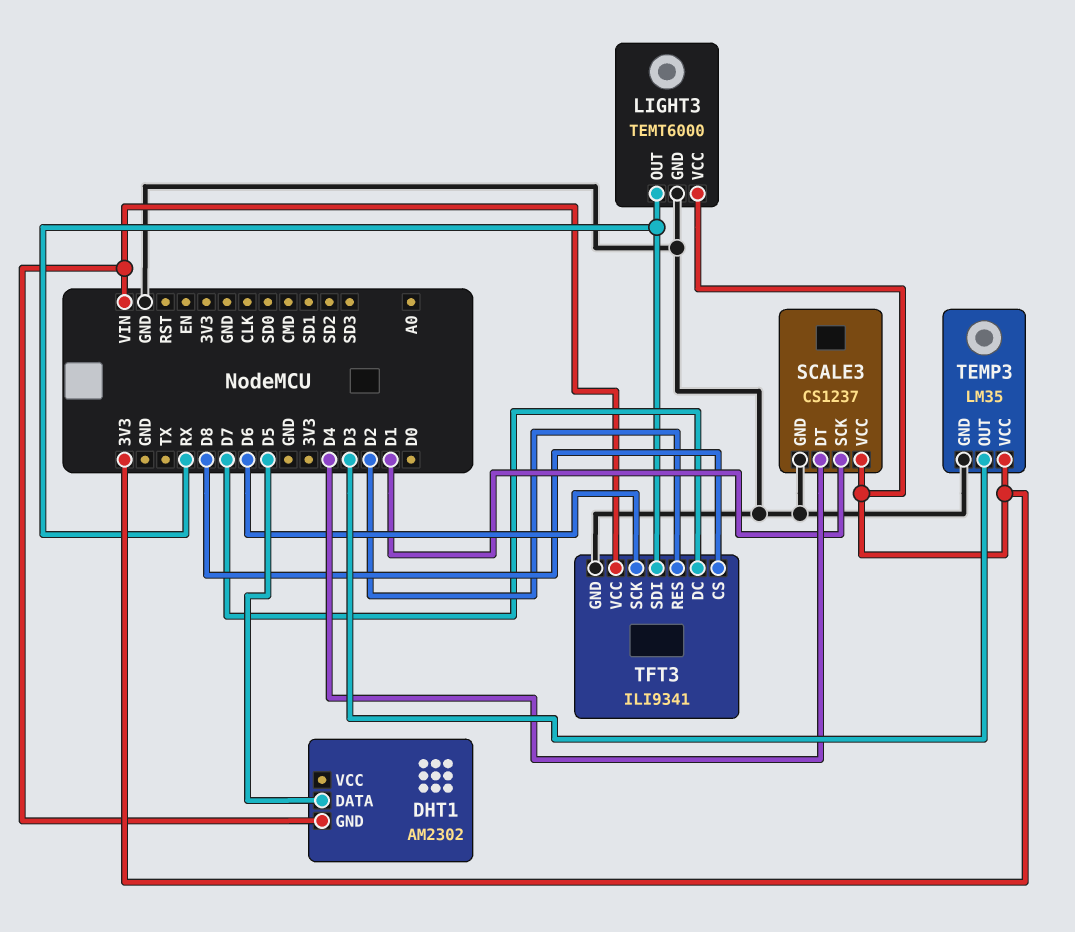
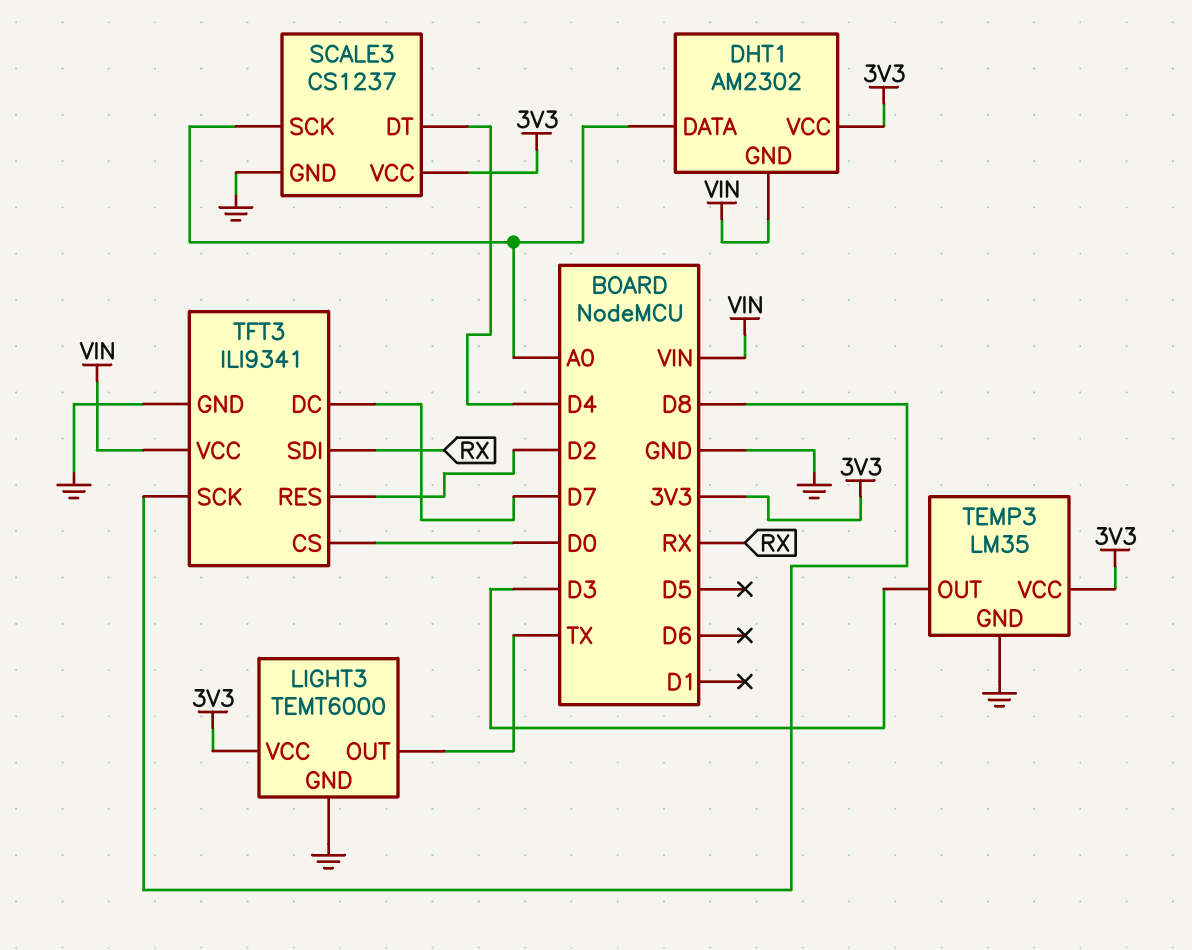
DHT1 pin DATA: D5 -> A0
DHT1 pin VCC: none -> 3V3
LIGHT3 pin OUT: RX -> TX
SCALE3 pin SCK: D1 -> A0
TFT3 pin CS: D8 -> D0
TFT3 pin SCK: D6 -> D8

